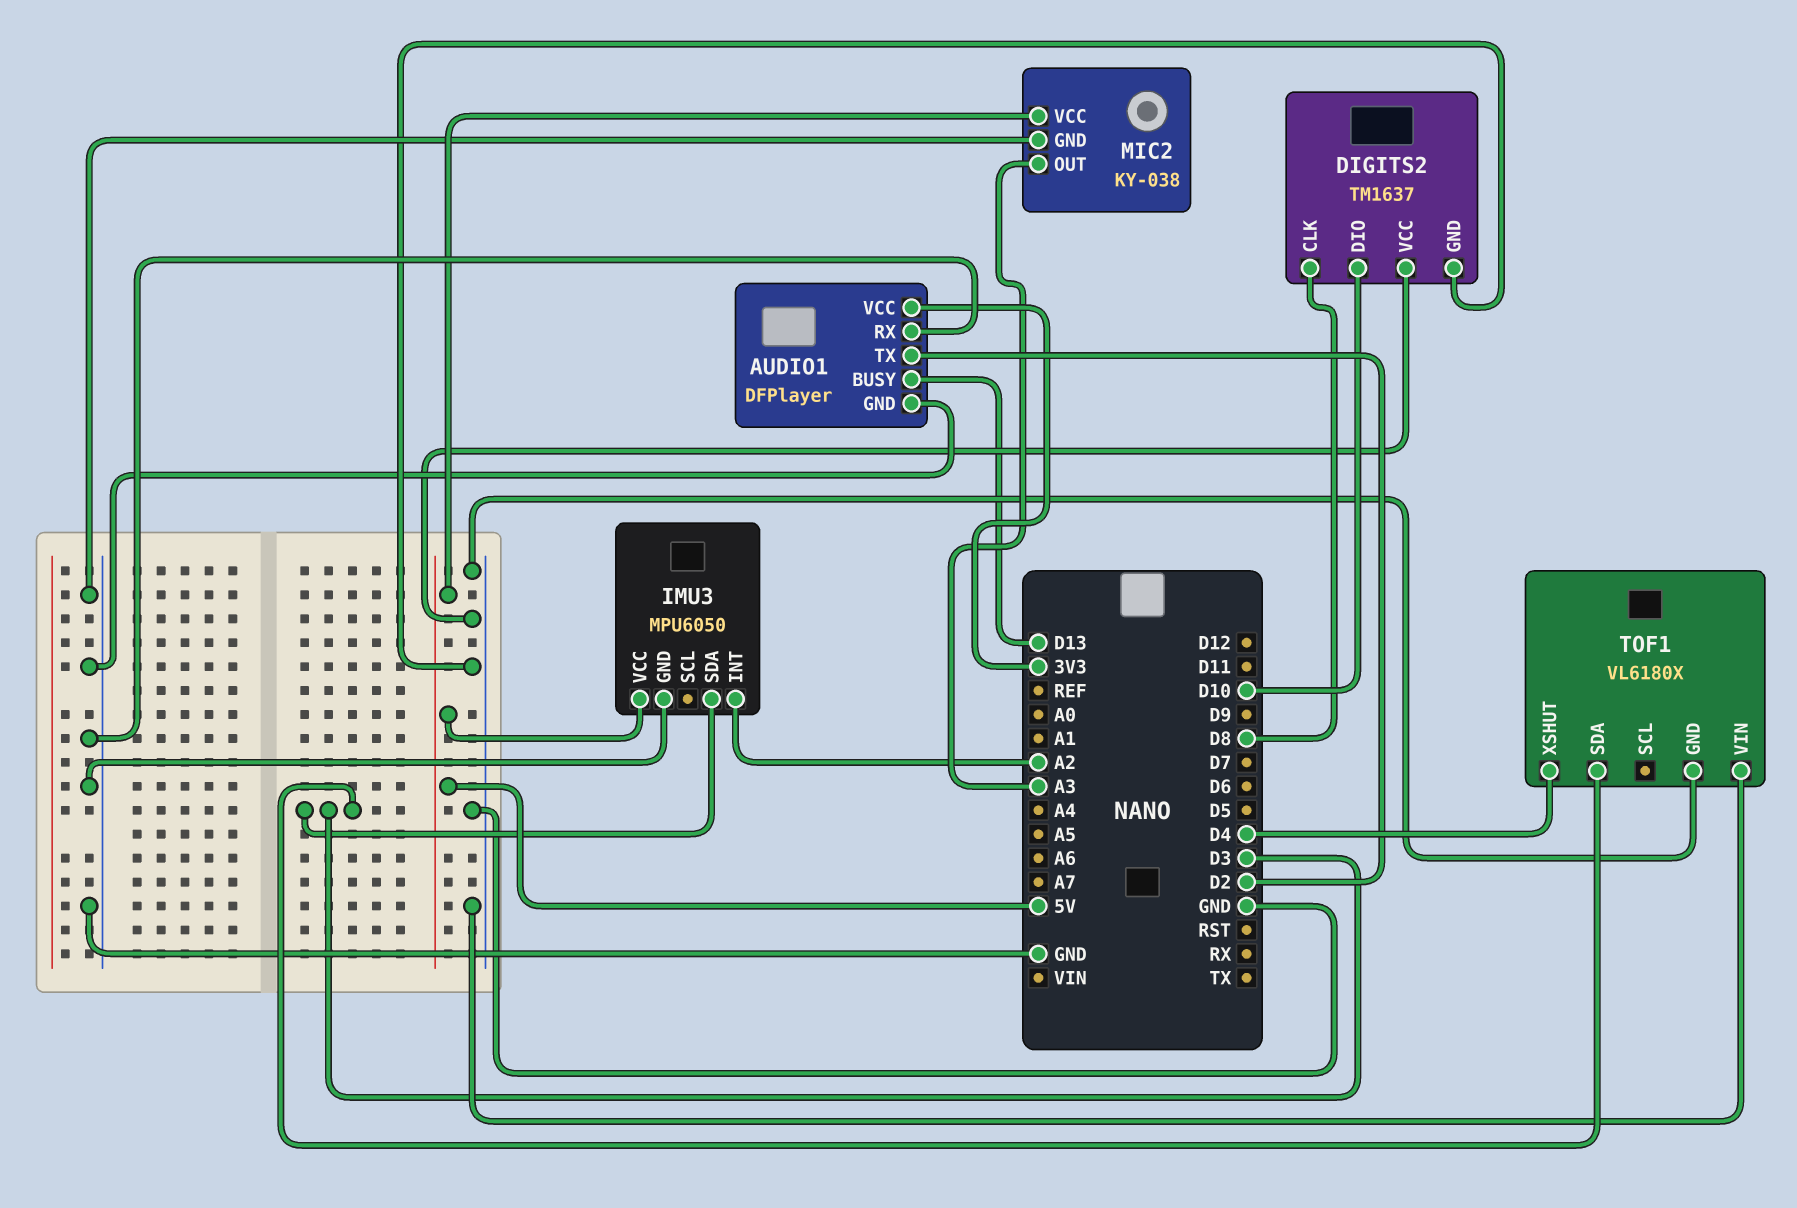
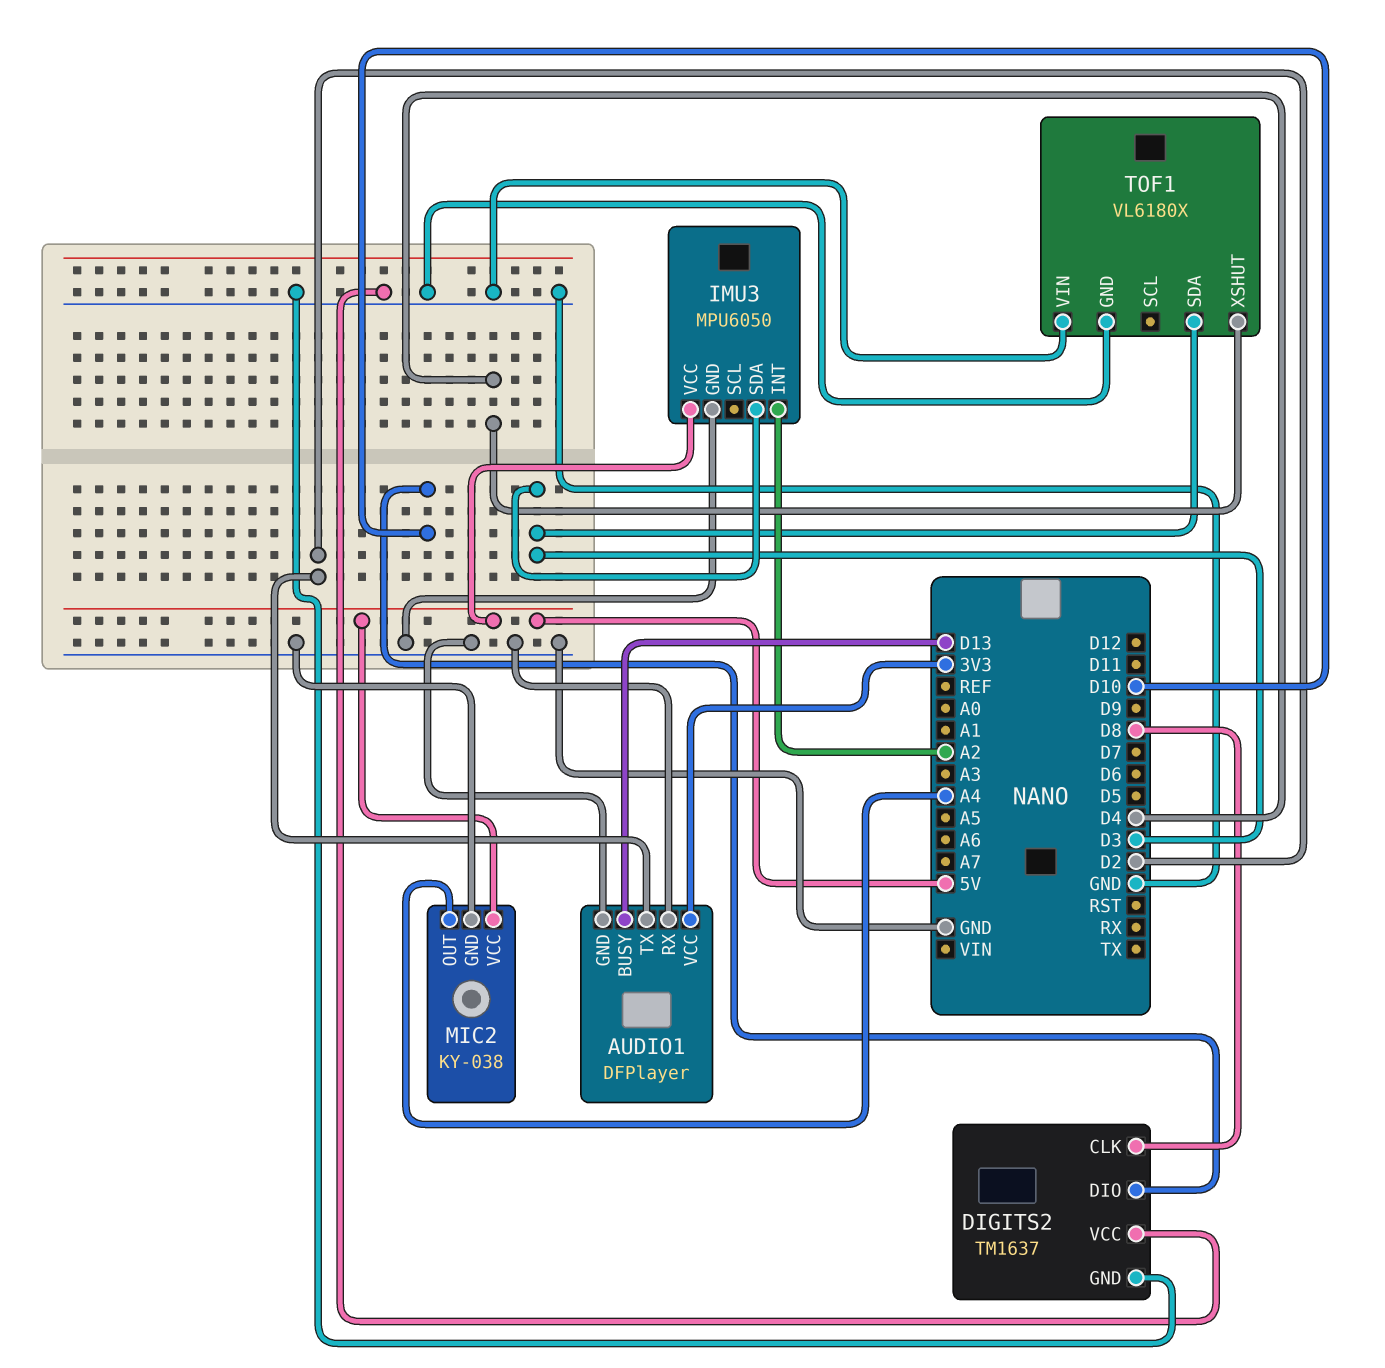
MIC2 pin OUT: A3 -> A4

